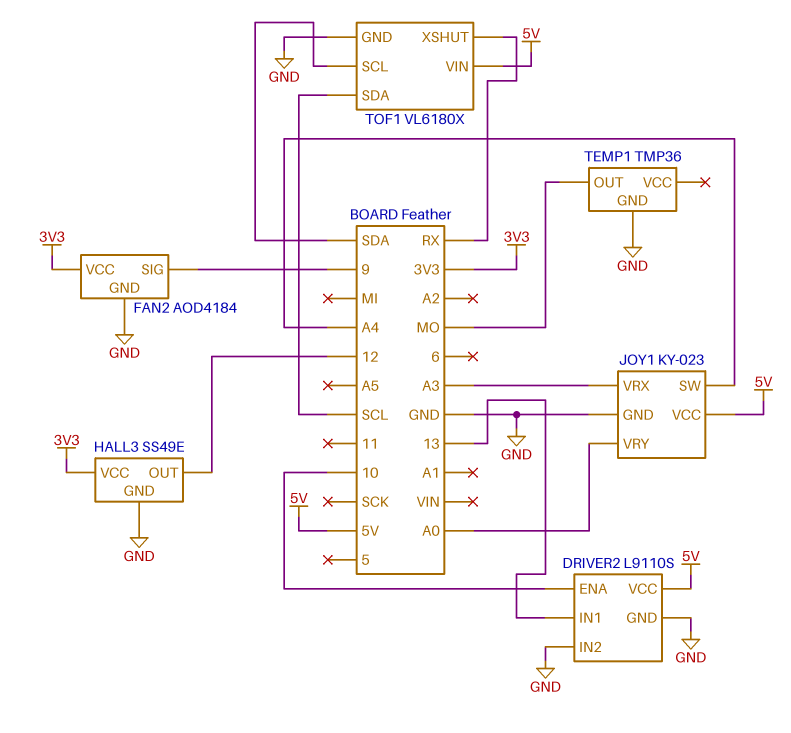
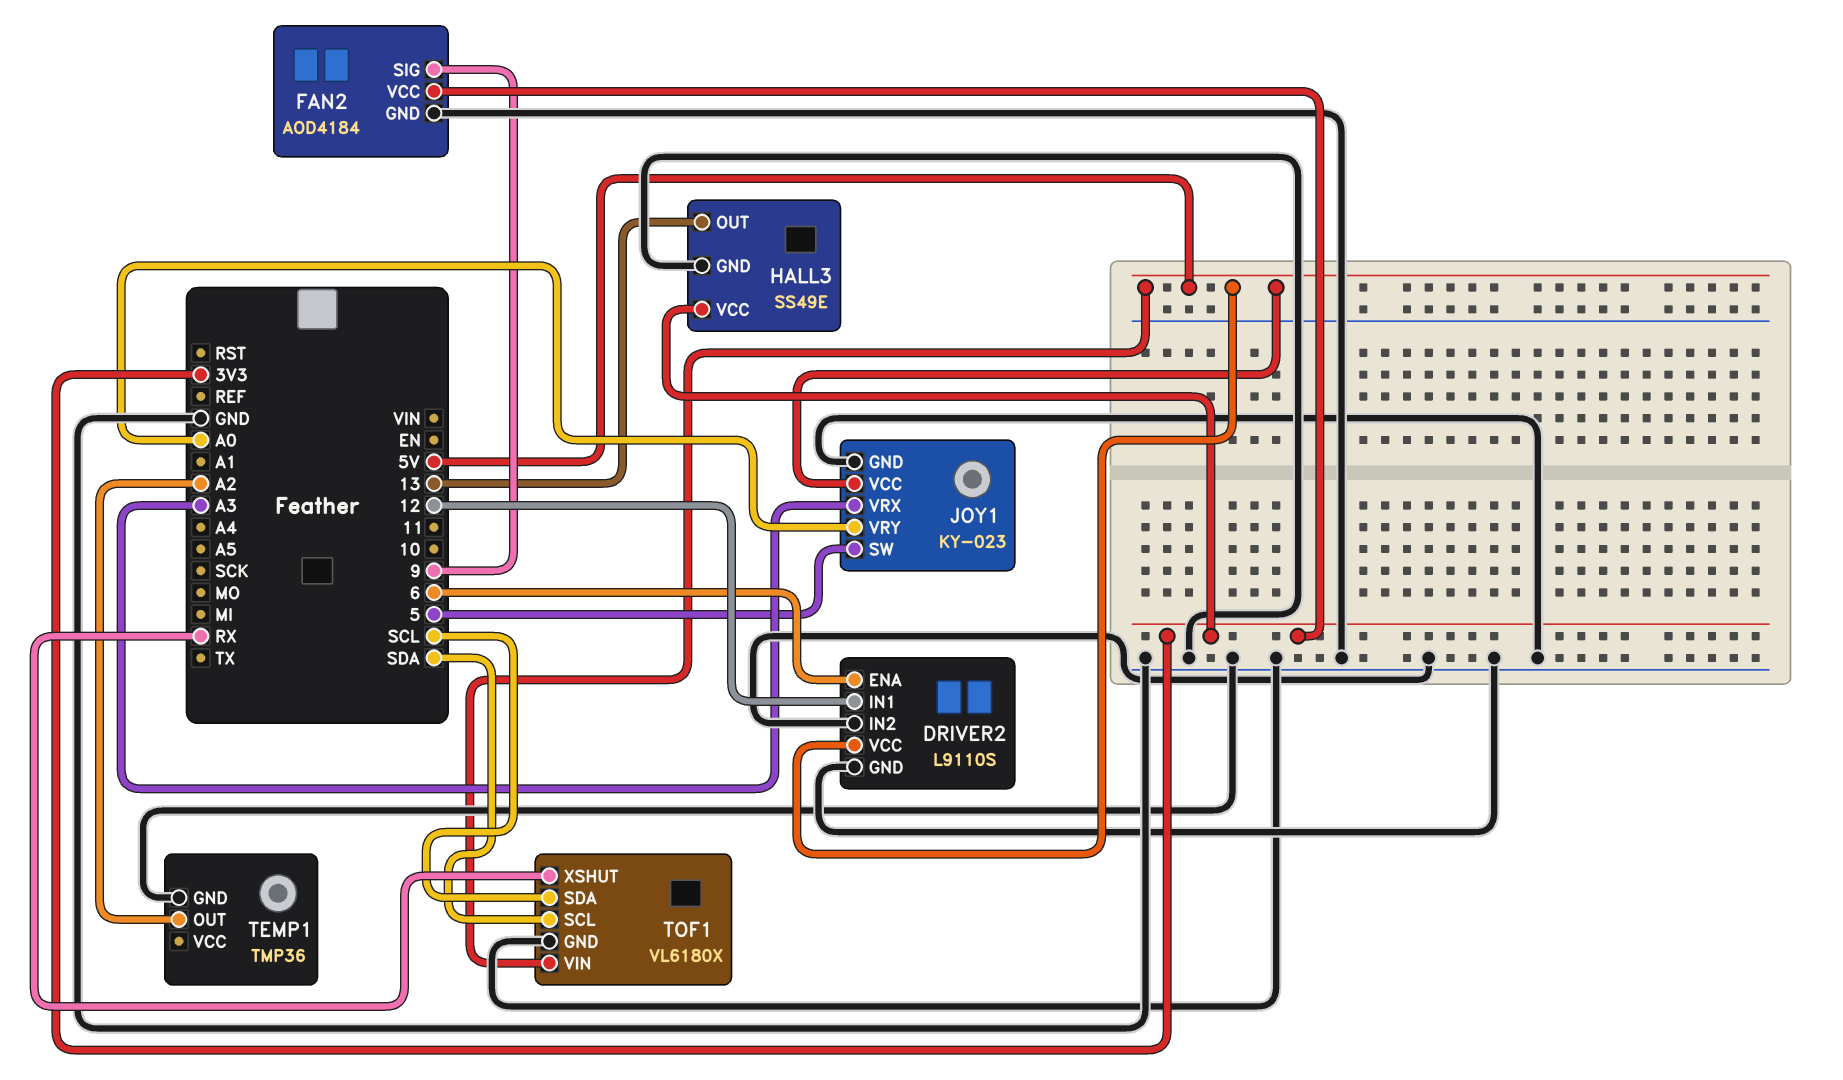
DRIVER2 pin ENA: 10 -> 6
DRIVER2 pin IN1: 13 -> 12
HALL3 pin OUT: 12 -> 13
JOY1 pin SW: A4 -> 5
TEMP1 pin OUT: MO -> A2

